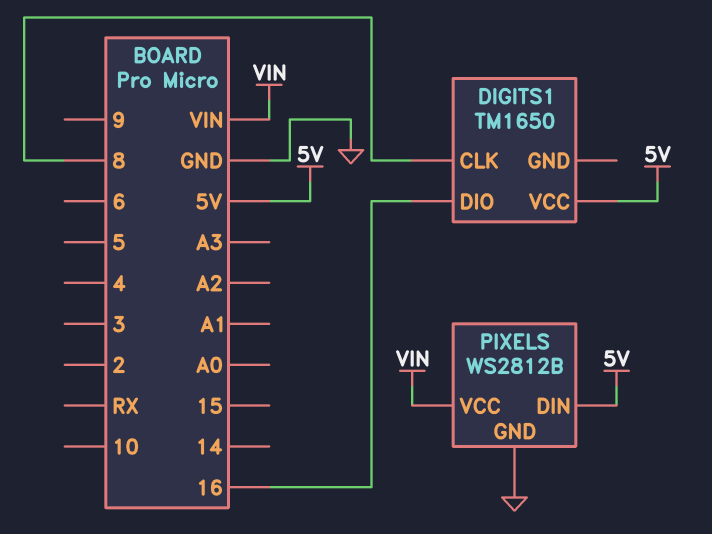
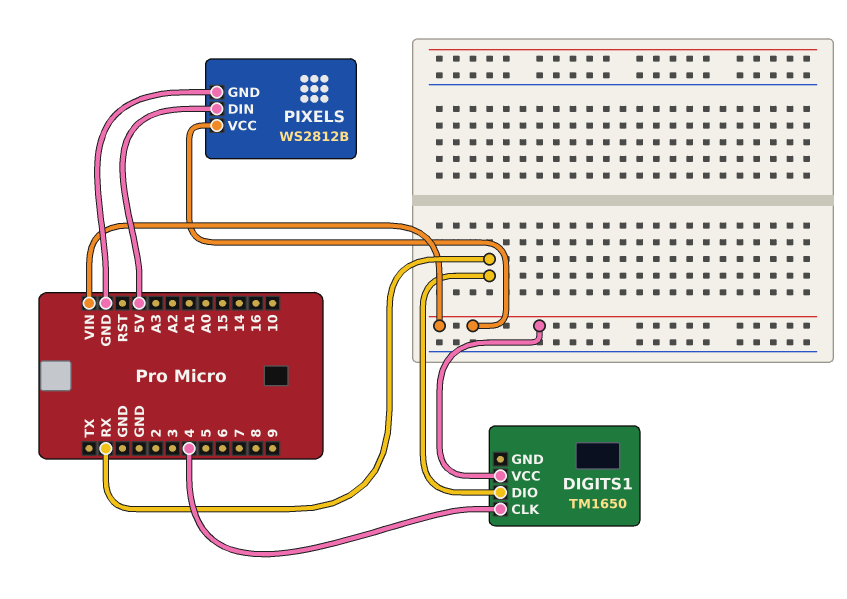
DIGITS1 pin CLK: 8 -> 4
DIGITS1 pin DIO: 16 -> RX
DIGITS1 pin VCC: 5V -> VIN

